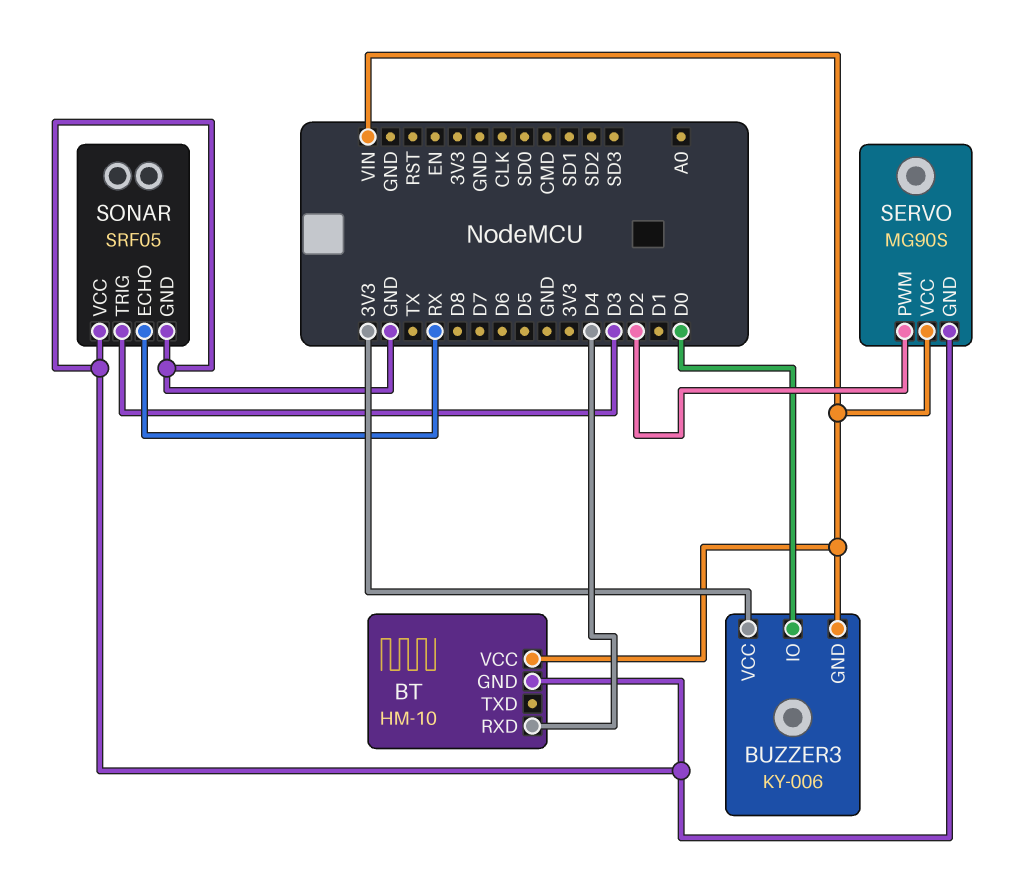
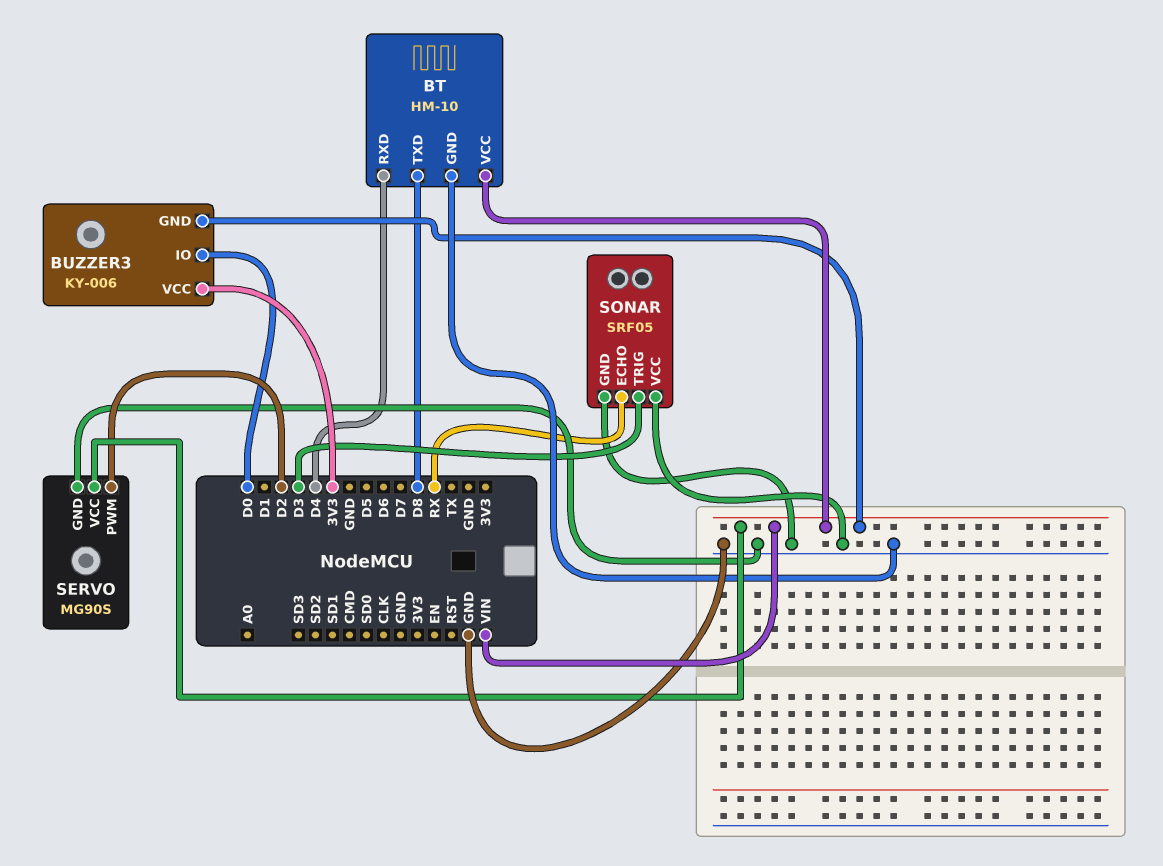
BT pin TXD: none -> D8

